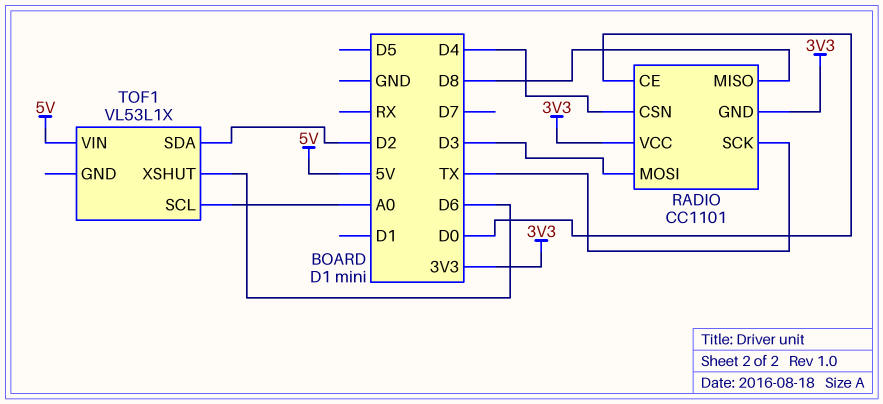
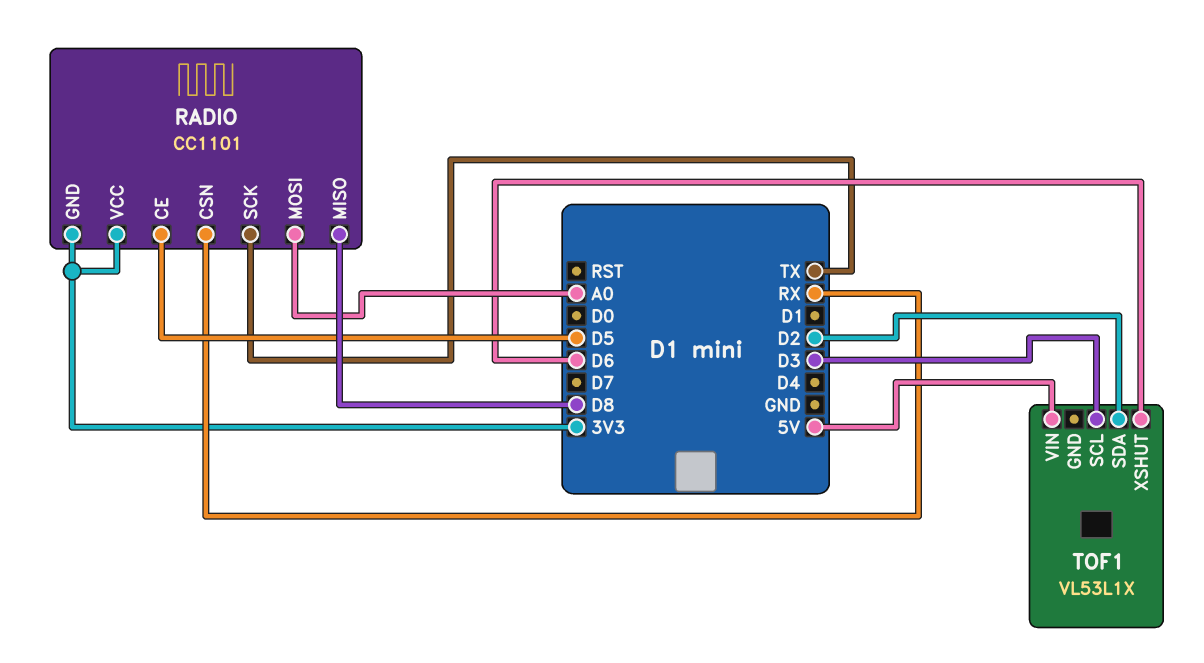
RADIO pin CE: D0 -> D5
RADIO pin CSN: D4 -> RX
RADIO pin MOSI: D3 -> A0
TOF1 pin SCL: A0 -> D3

